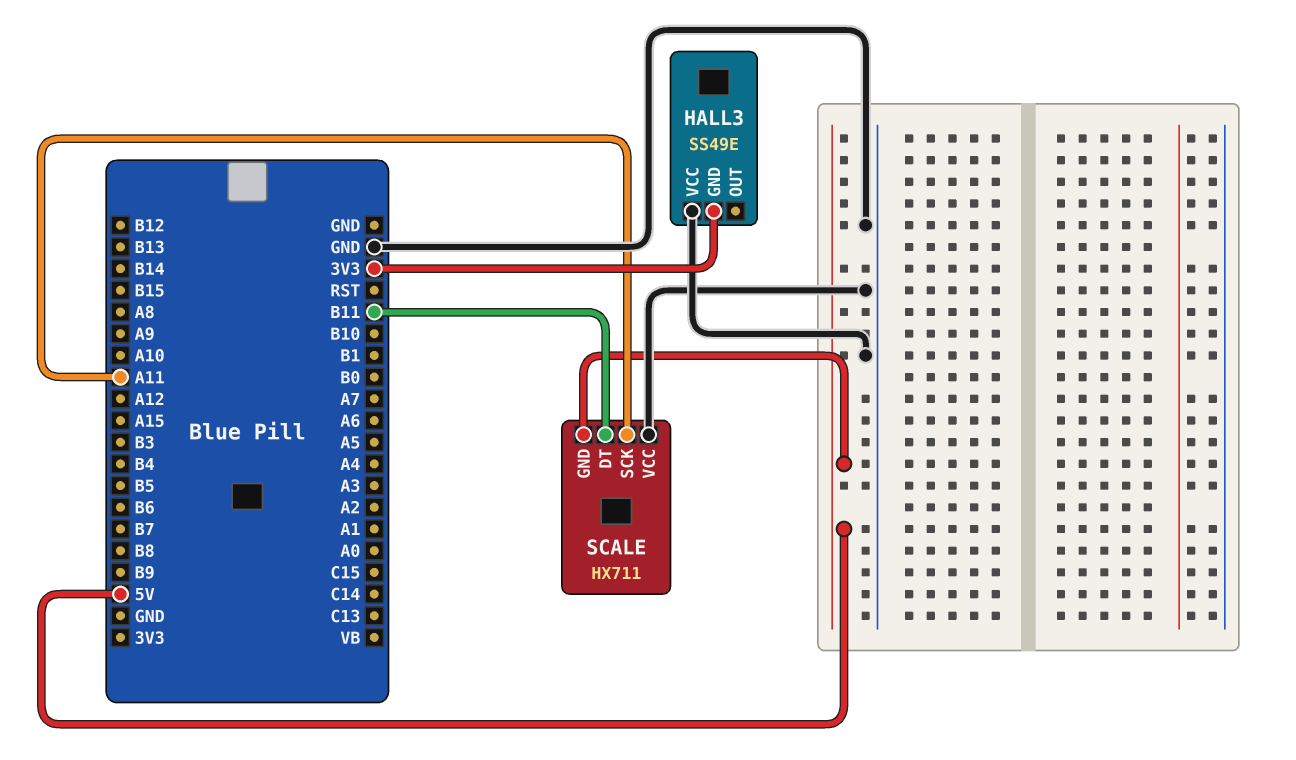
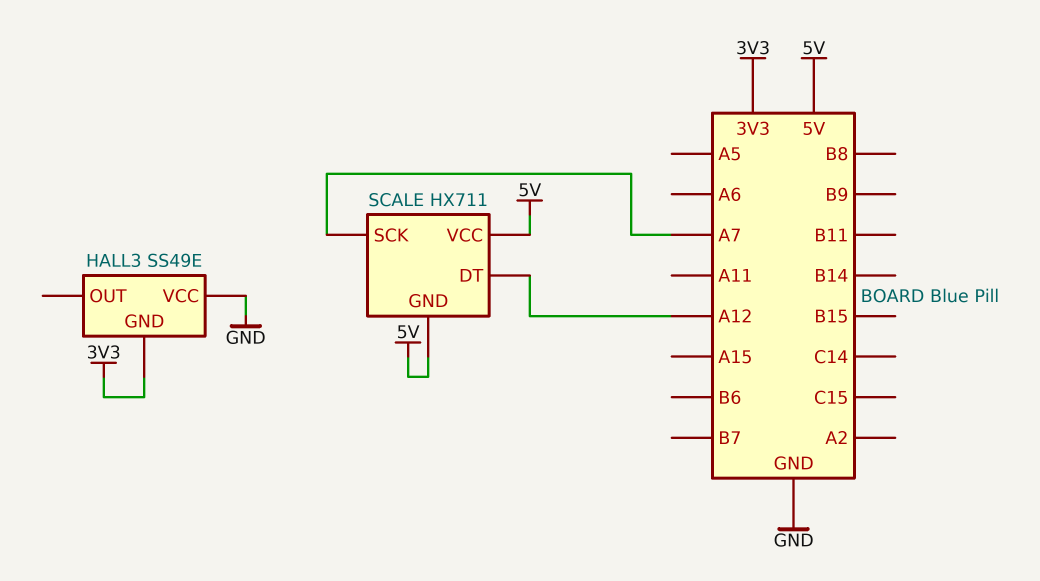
SCALE pin DT: B11 -> A12
SCALE pin SCK: A11 -> A7
SCALE pin VCC: GND -> 5V

